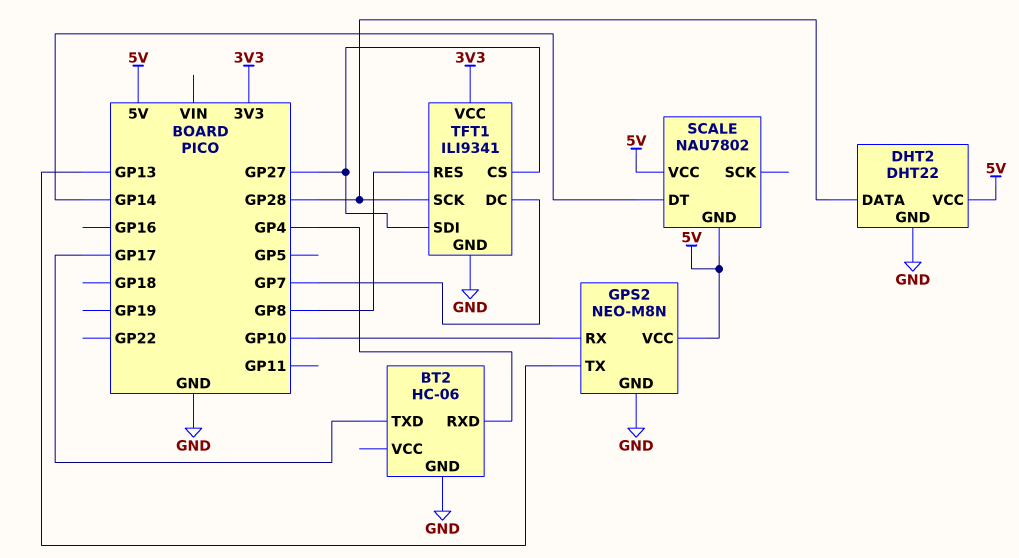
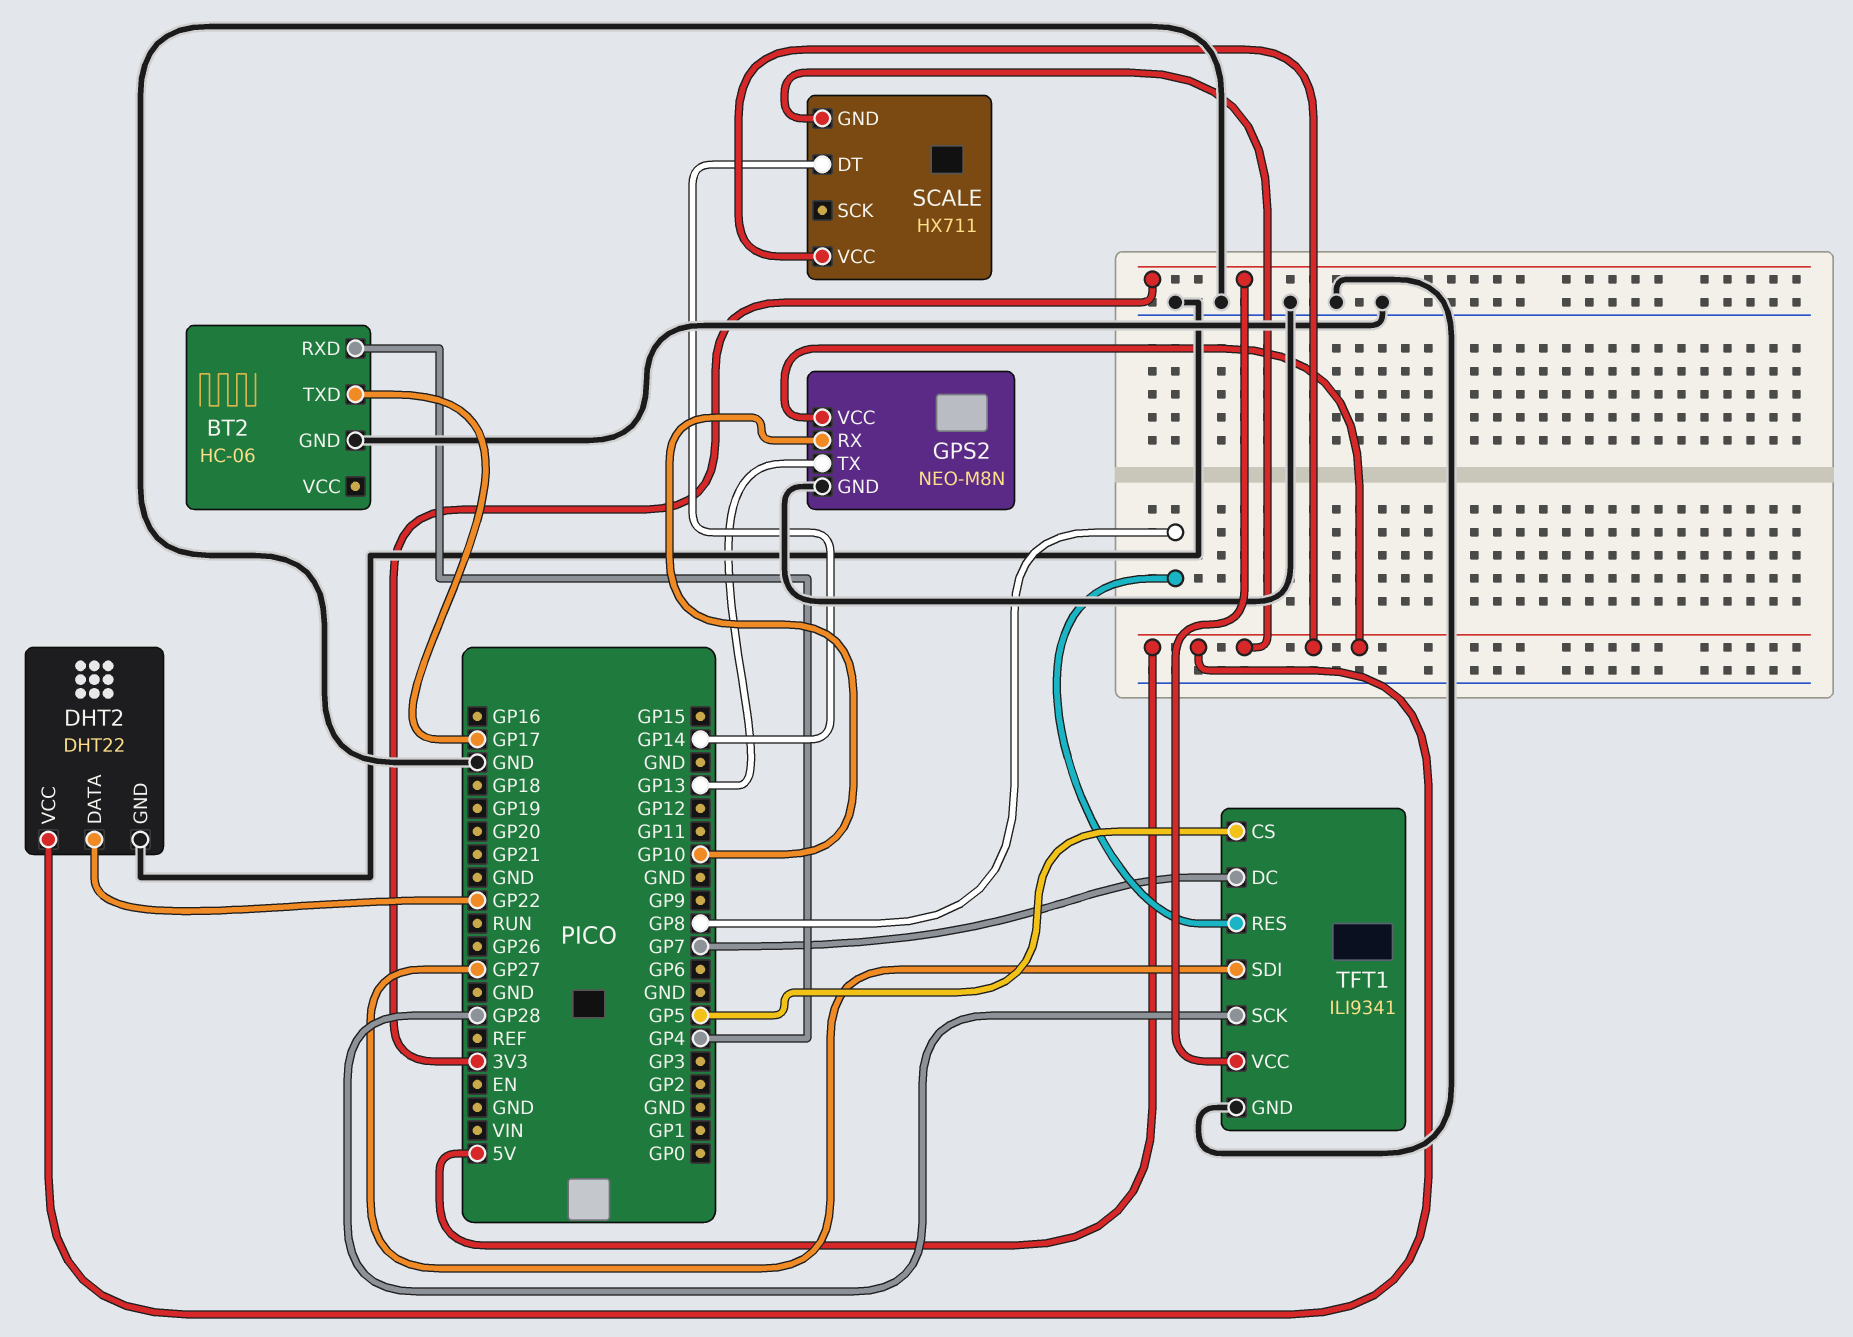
DHT2 pin DATA: GP28 -> GP22
SCALE: NAU7802 -> HX711
TFT1 pin CS: GP27 -> GP5

